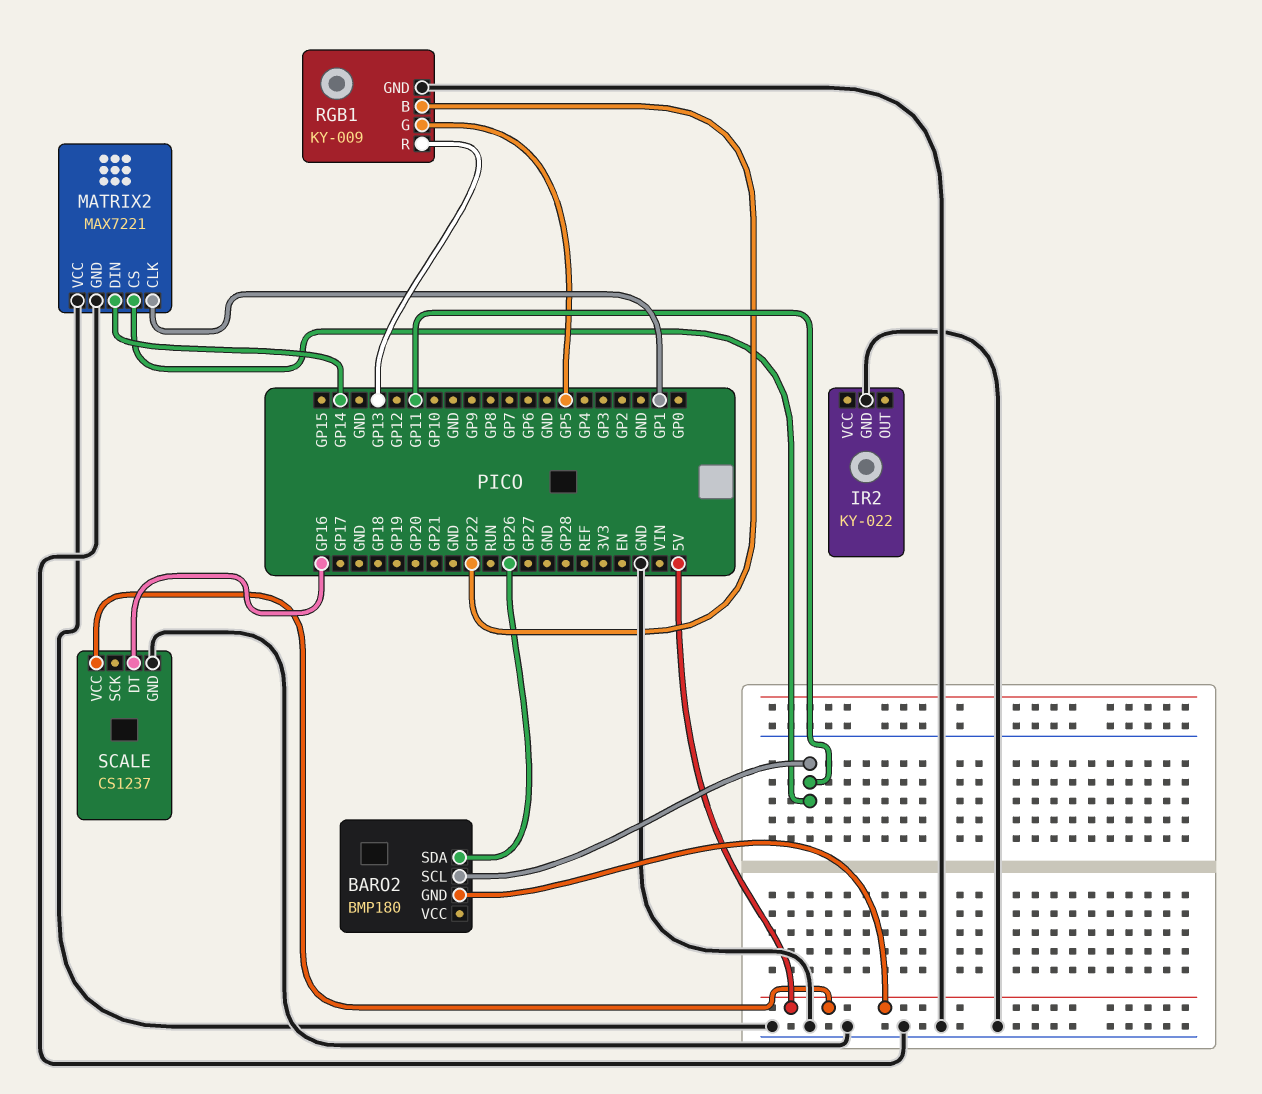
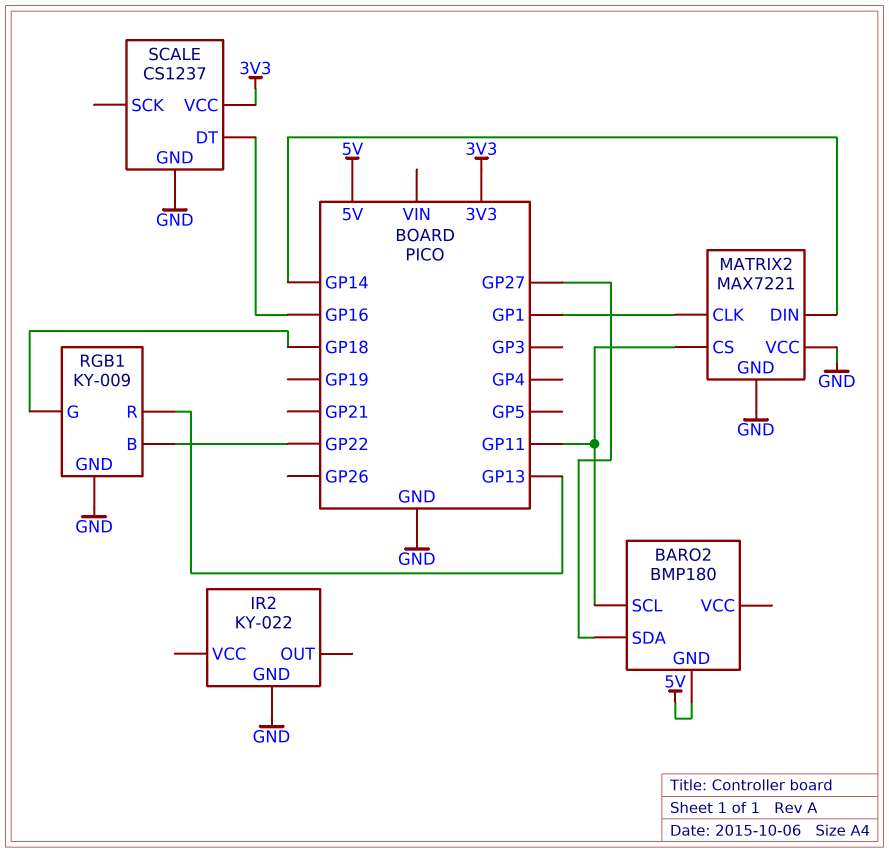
BARO2 pin SDA: GP26 -> GP27
RGB1 pin G: GP5 -> GP18
SCALE pin VCC: 5V -> 3V3

